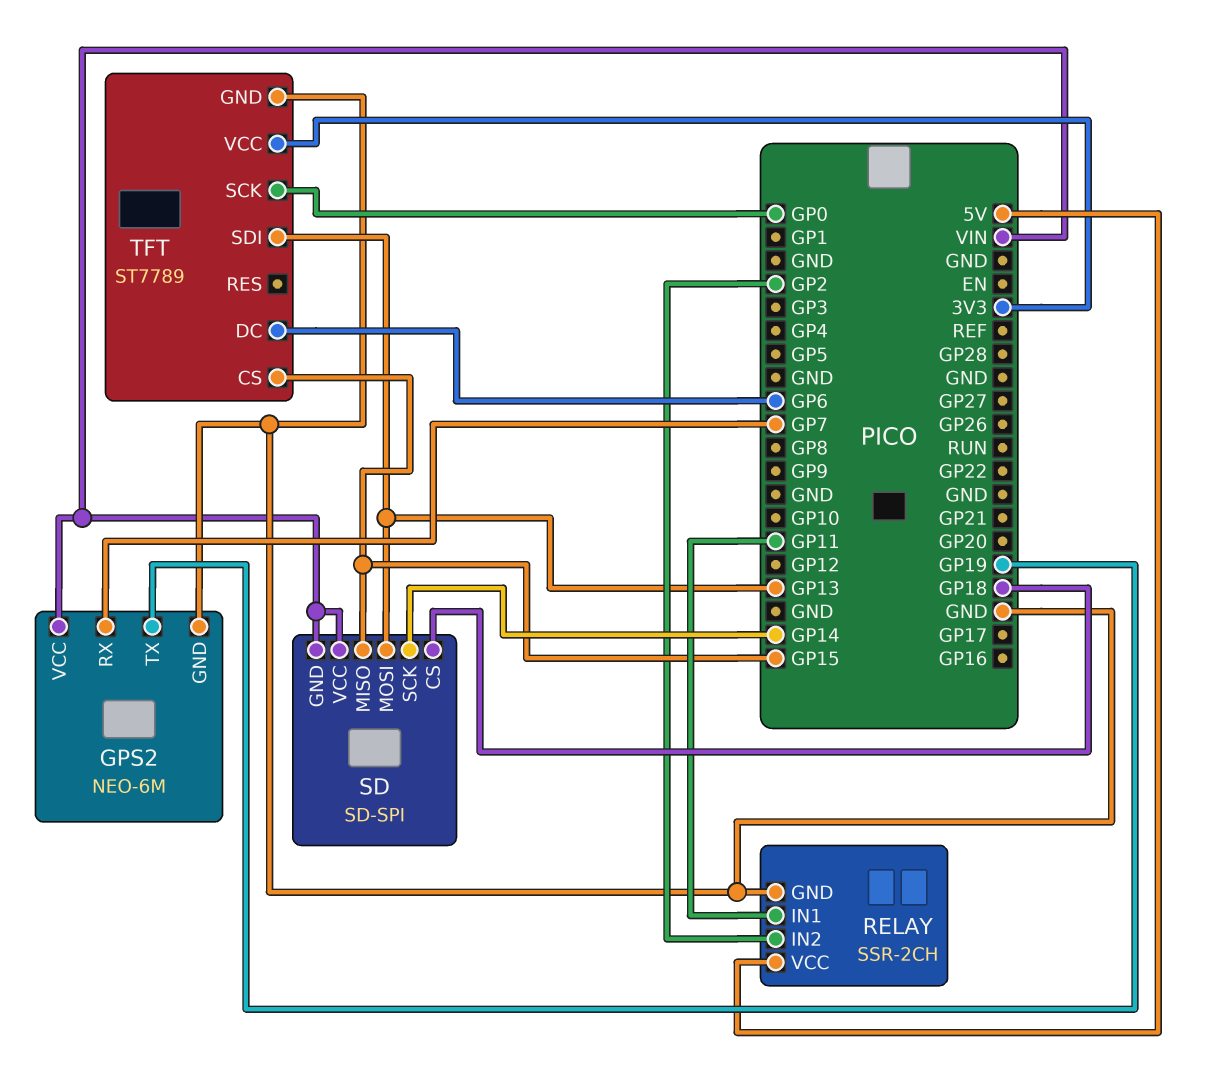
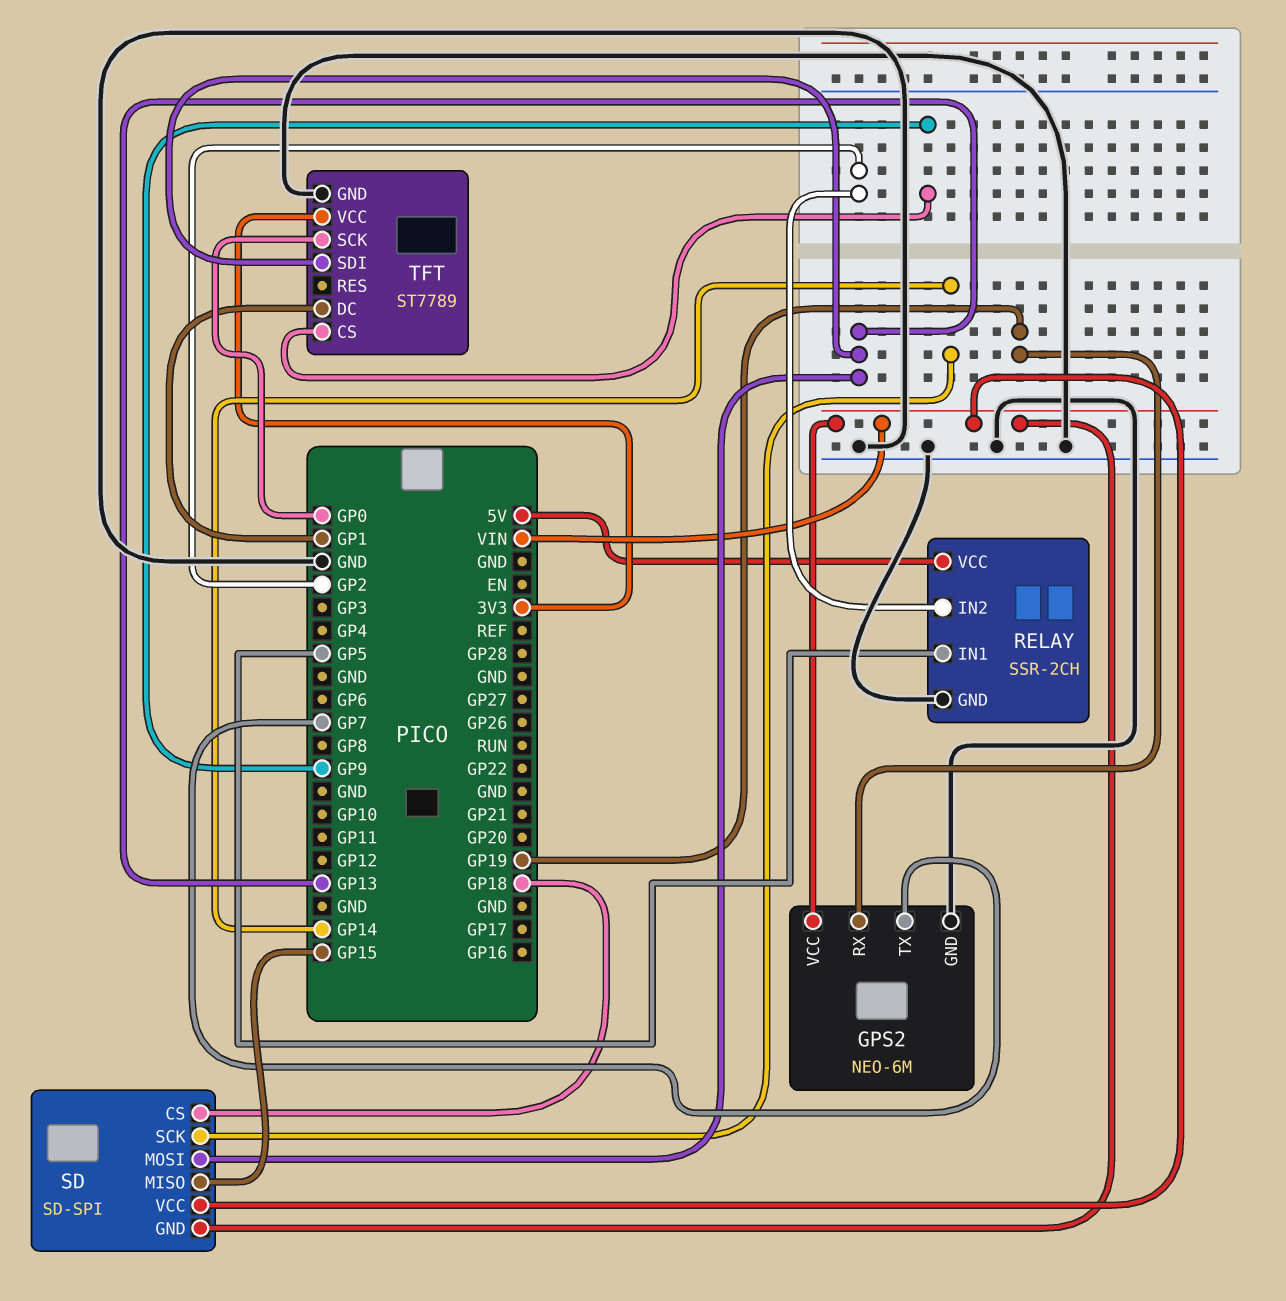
GPS2 pin RX: GP7 -> GP19
GPS2 pin TX: GP19 -> GP7
RELAY pin IN1: GP11 -> GP5
TFT pin CS: GP15 -> GP9
TFT pin DC: GP6 -> GP1

